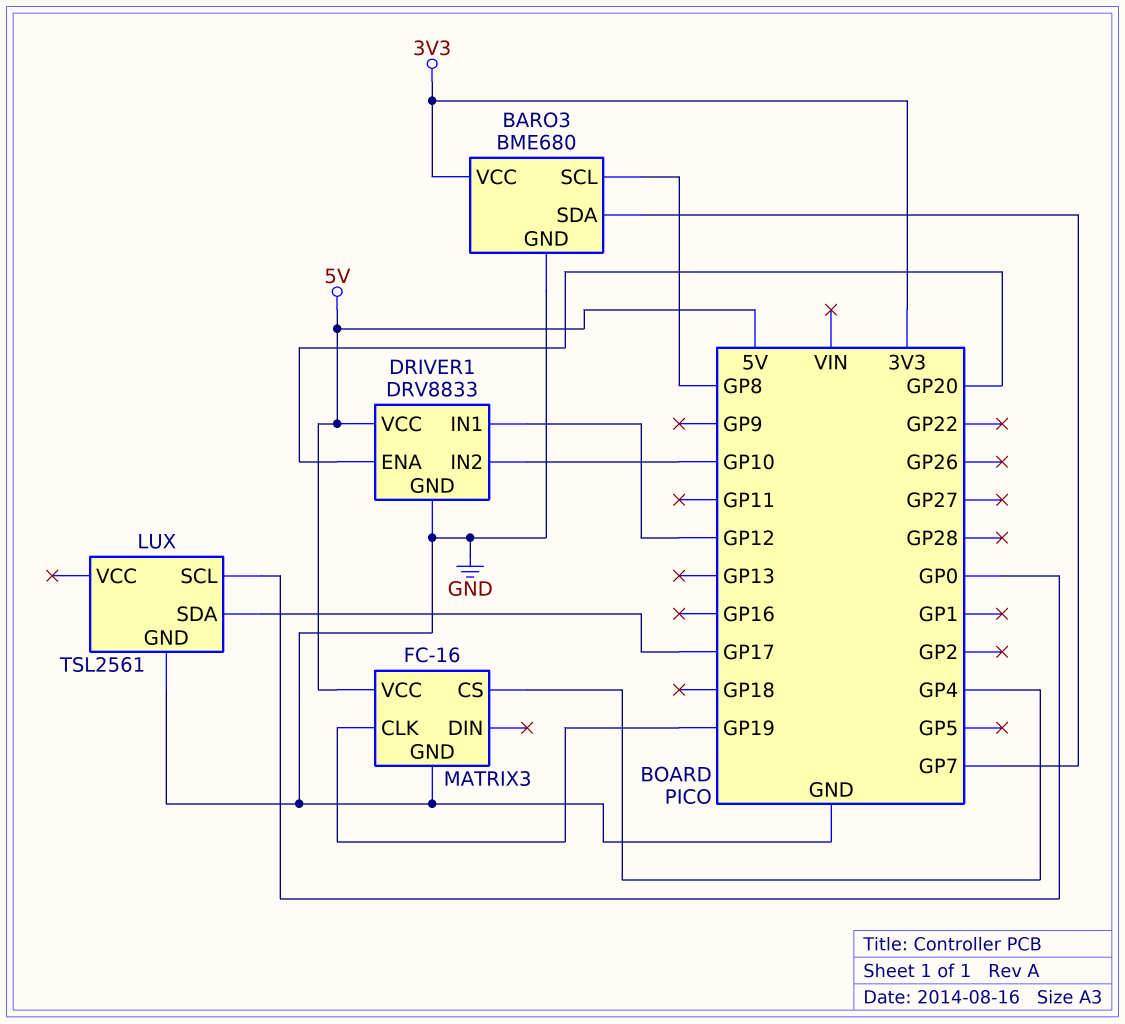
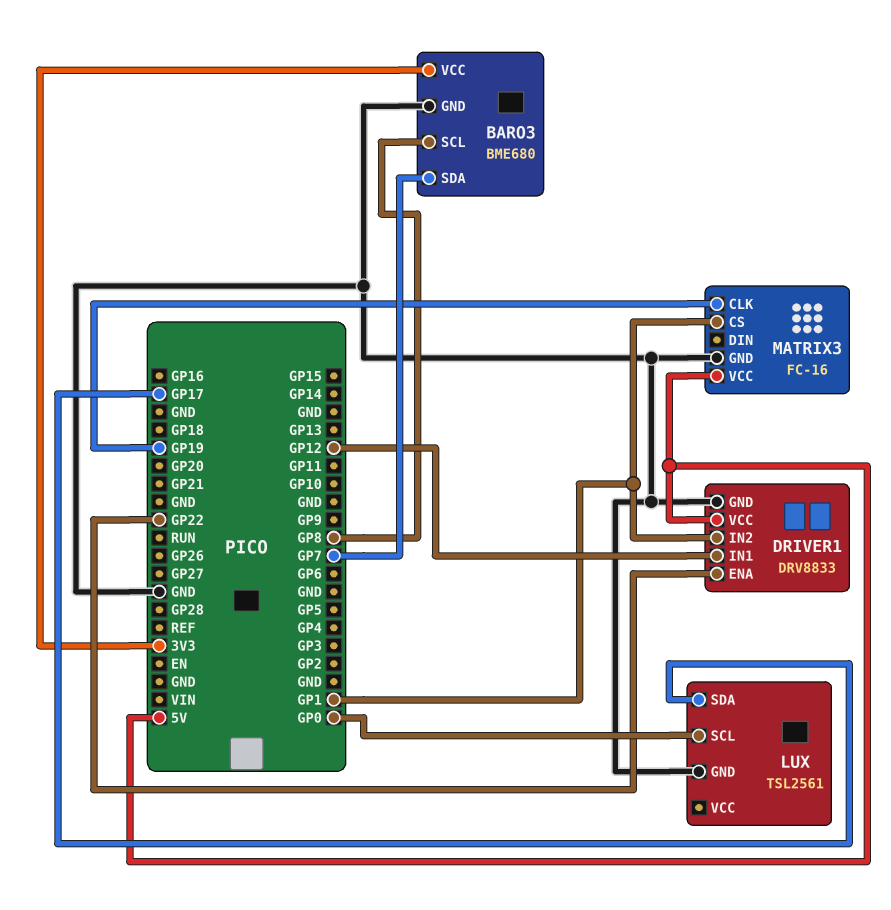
DRIVER1 pin ENA: GP20 -> GP22
DRIVER1 pin IN2: GP10 -> GP1
MATRIX3 pin CS: GP4 -> GP1

